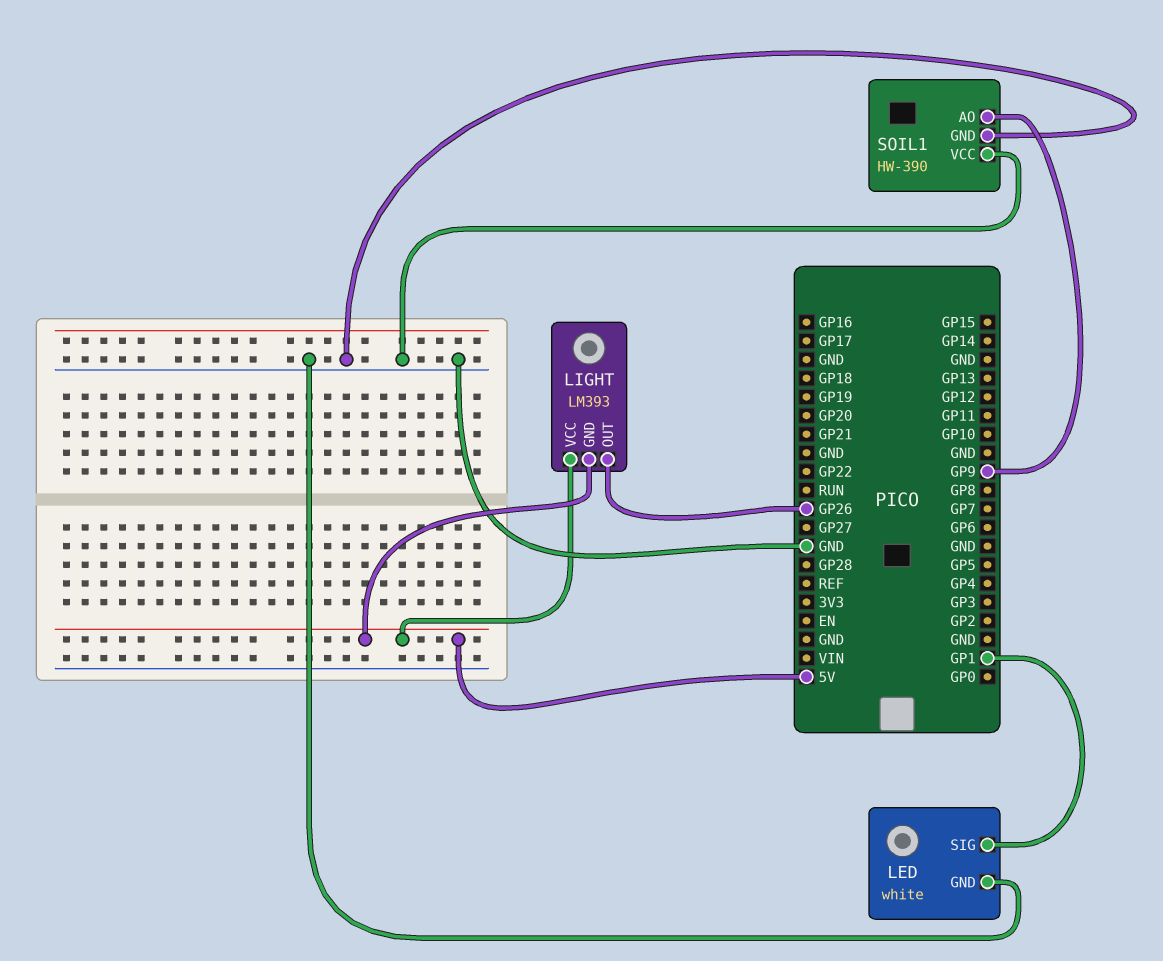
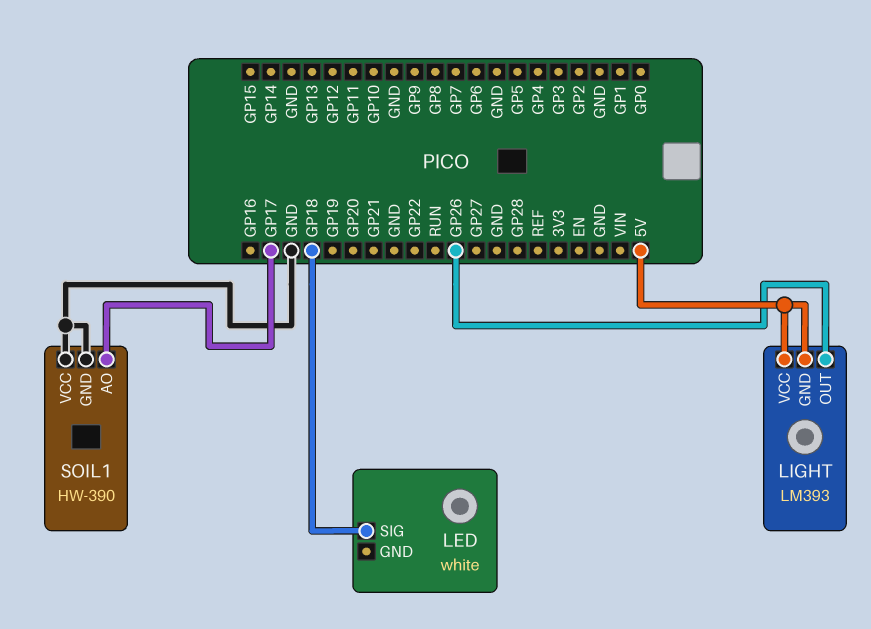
LED pin GND: GND -> none
LED pin SIG: GP1 -> GP18
SOIL1 pin AO: GP9 -> GP17

